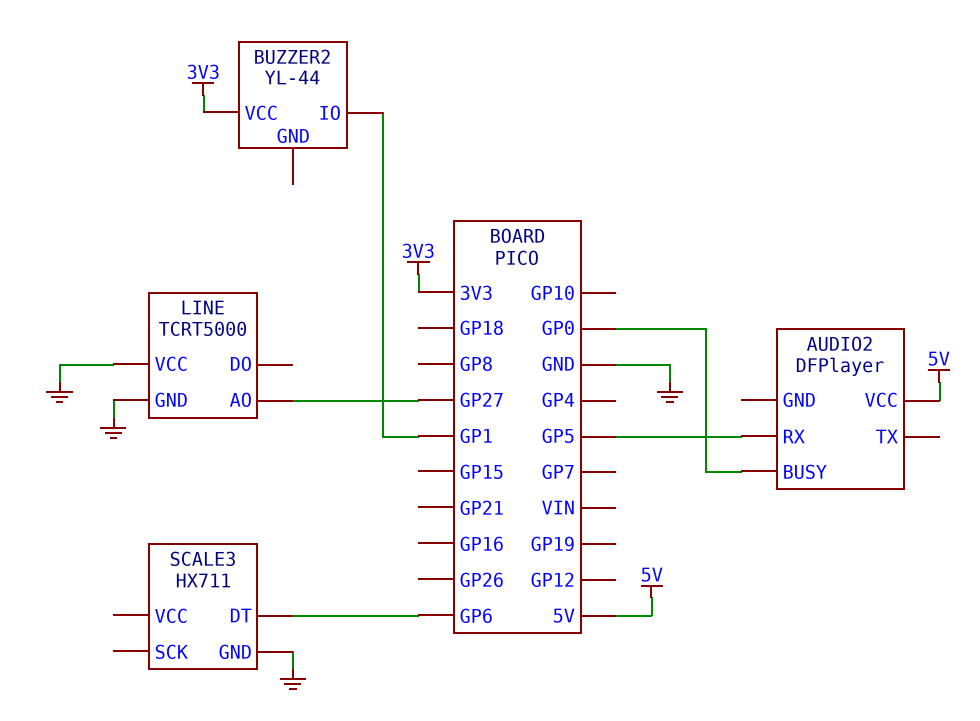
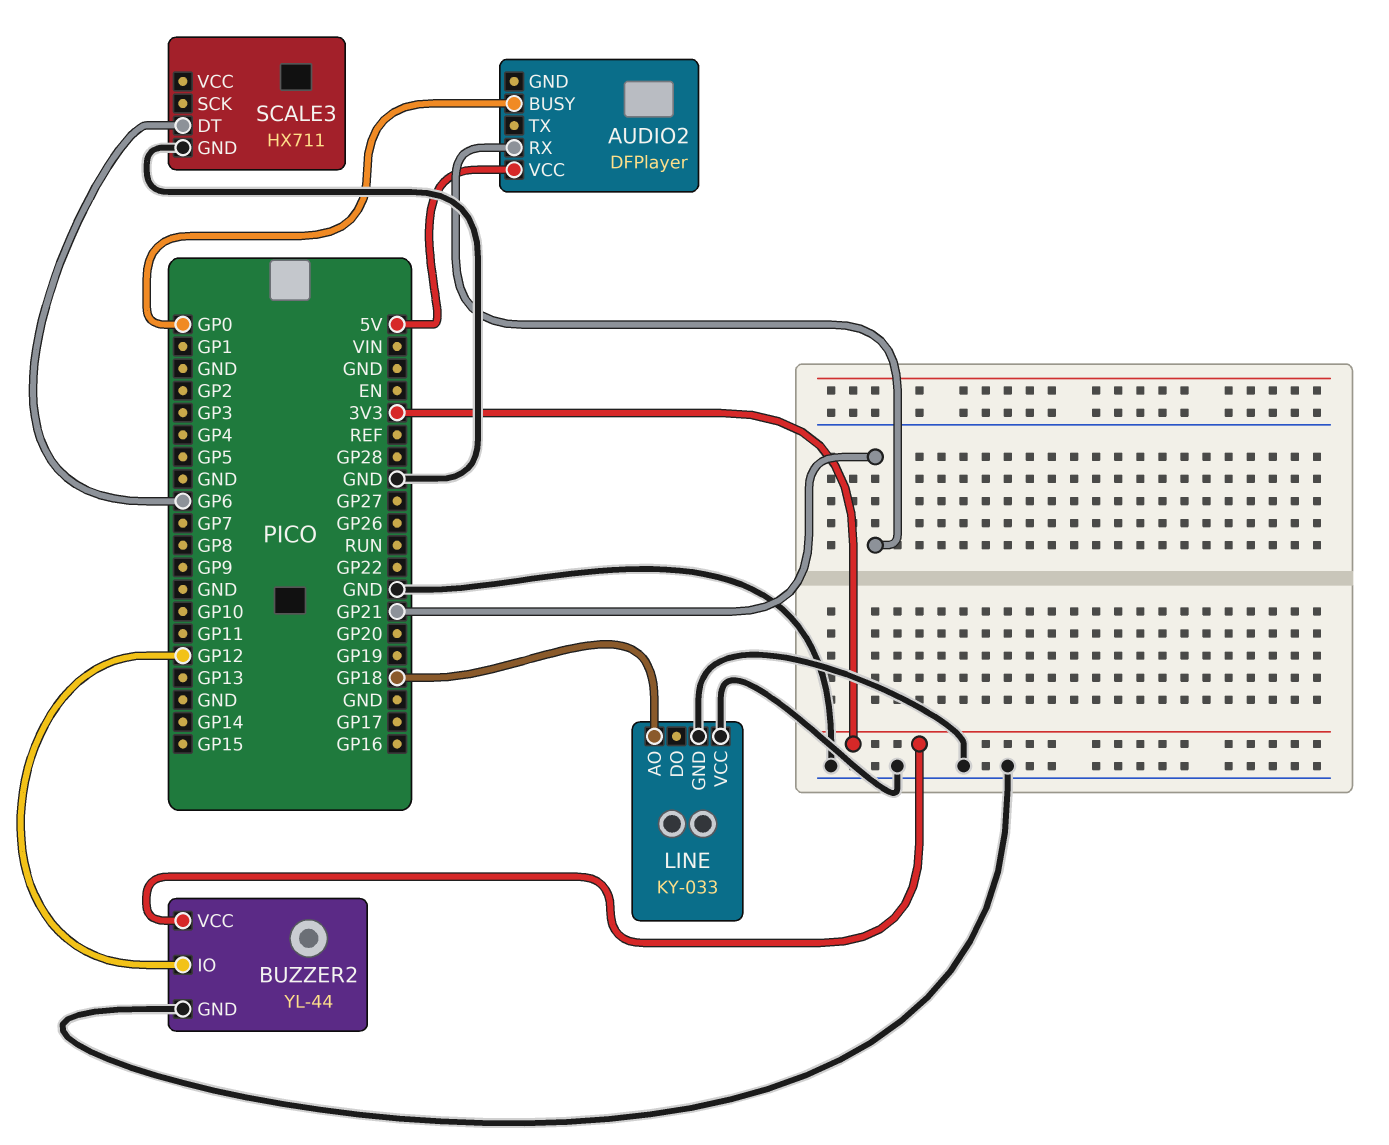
AUDIO2 pin RX: GP5 -> GP21
BUZZER2 pin GND: none -> GND
BUZZER2 pin IO: GP1 -> GP12
LINE: TCRT5000 -> KY-033
LINE pin AO: GP27 -> GP18

